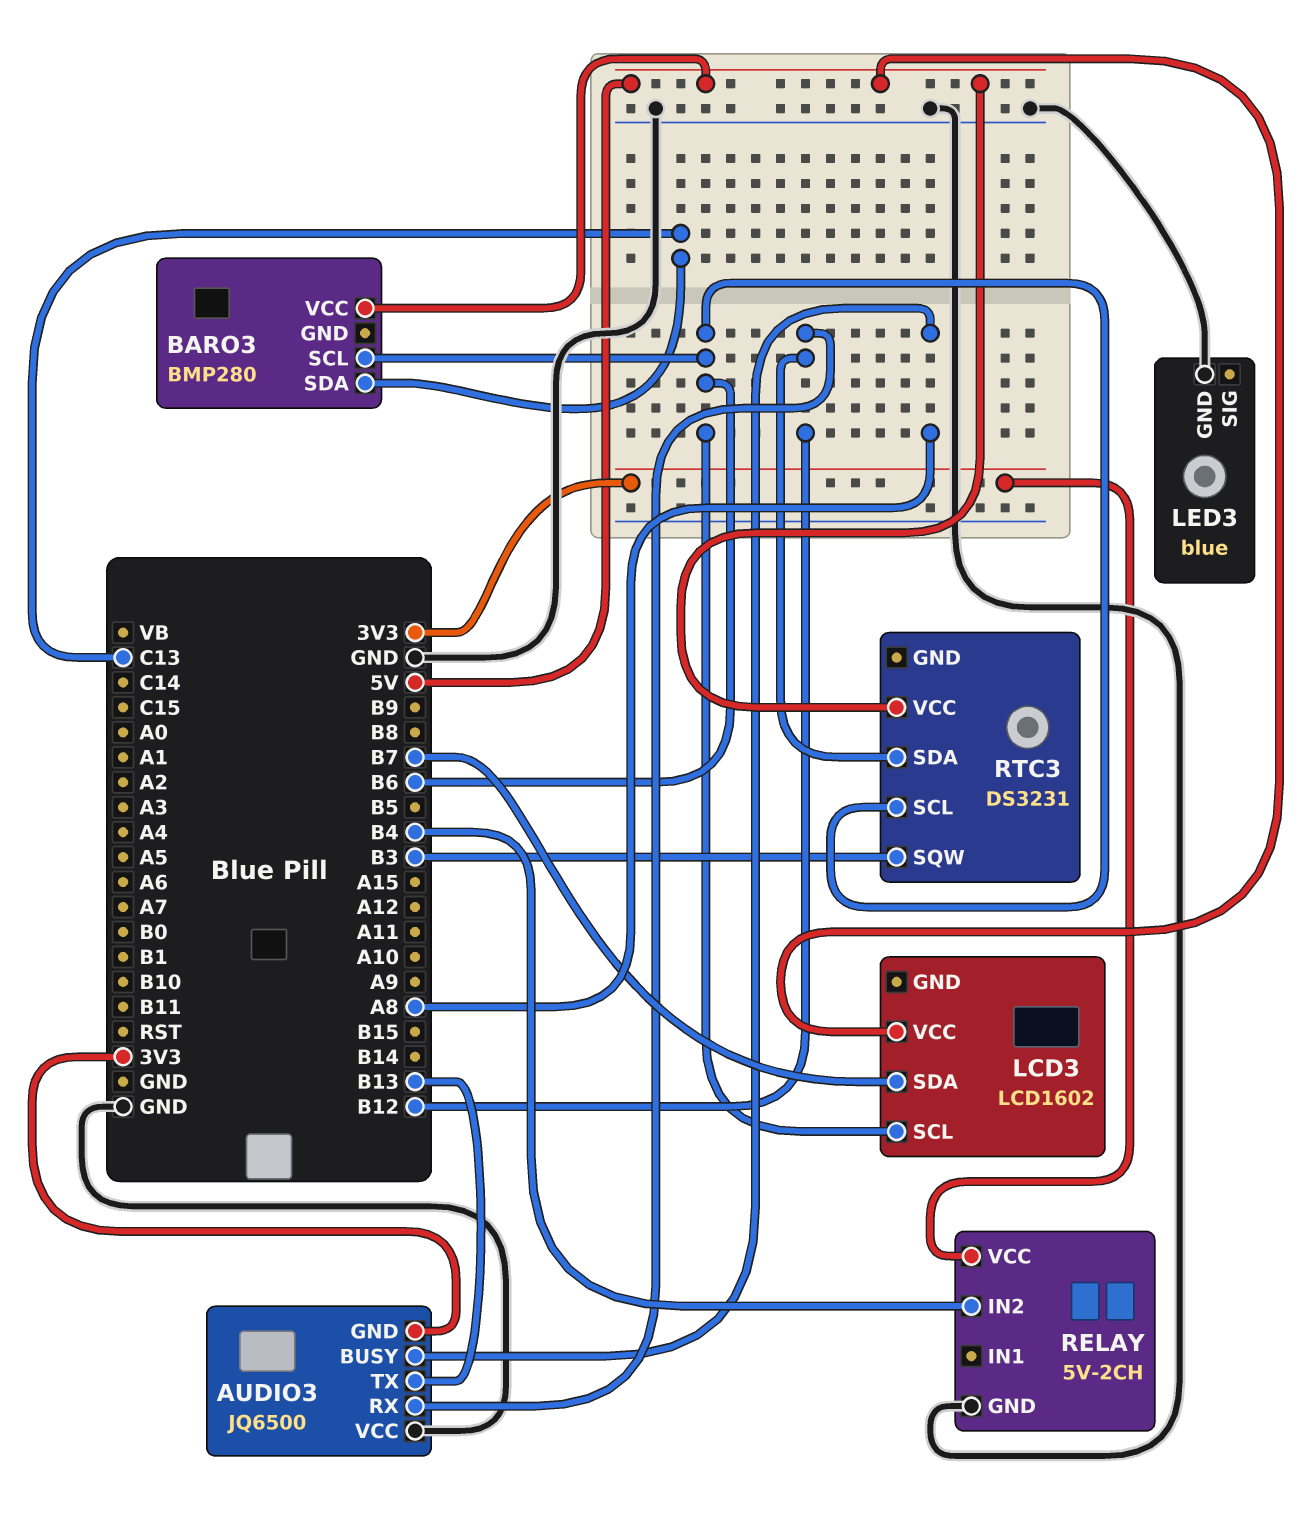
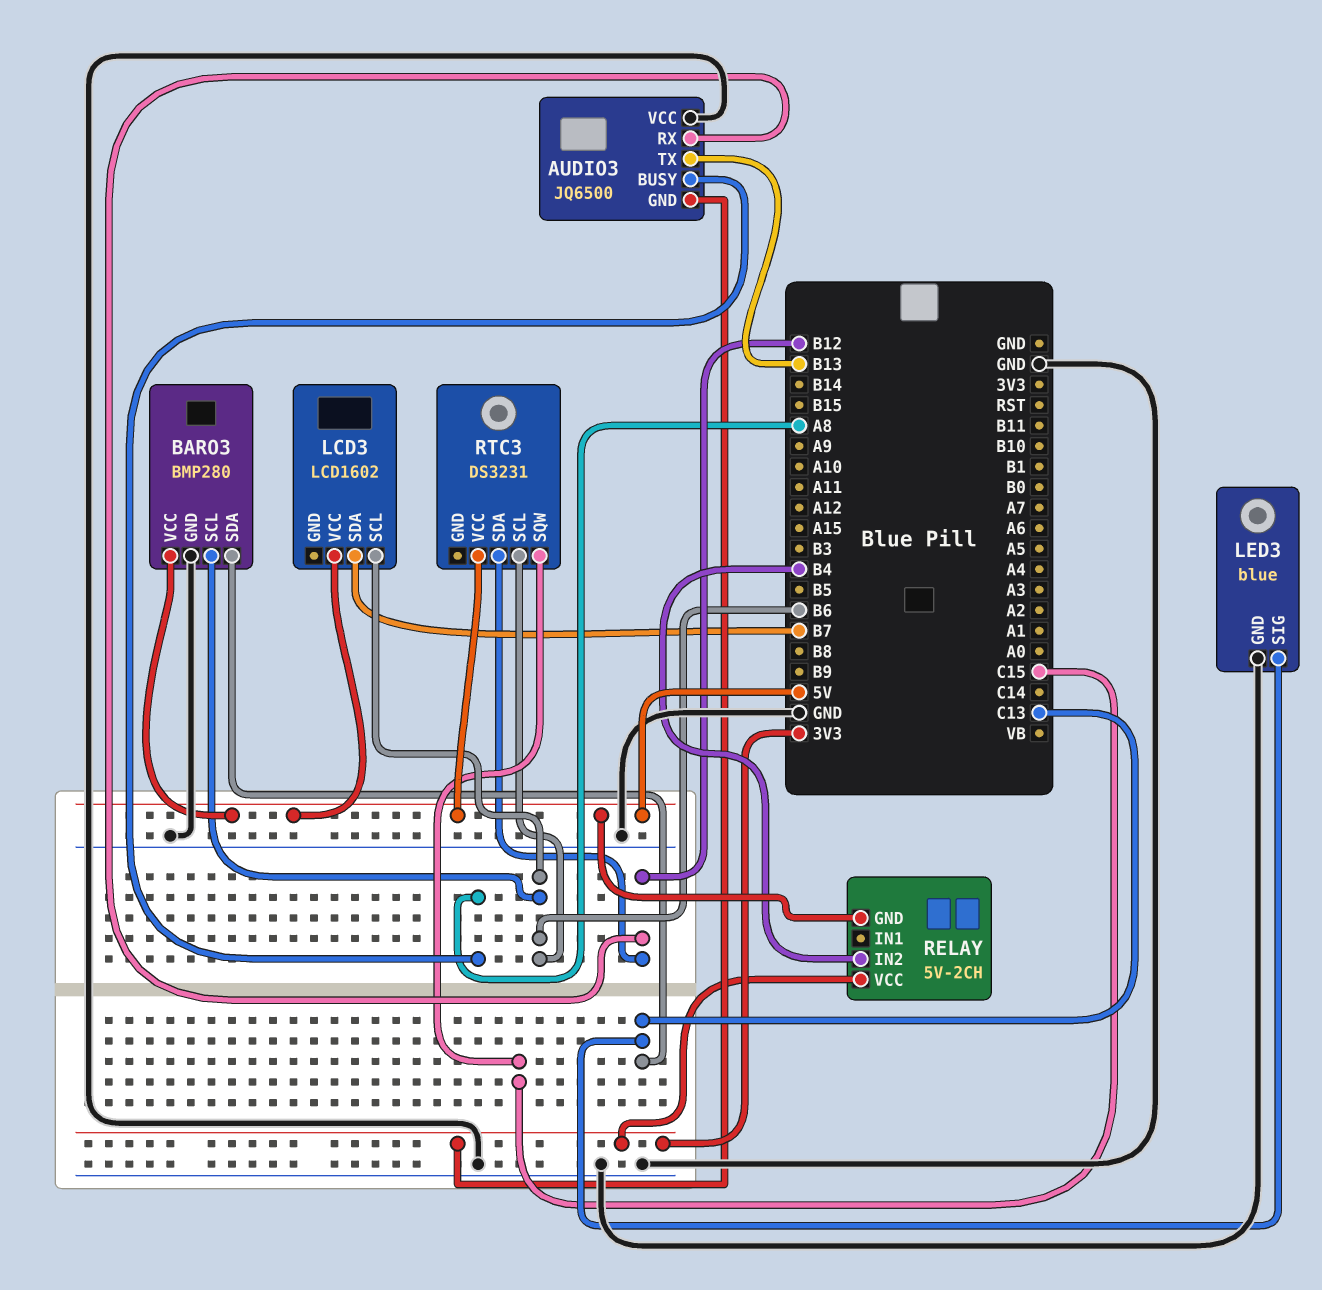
BARO3 pin GND: none -> GND
LED3 pin SIG: none -> C13
RELAY pin GND: GND -> 5V
RTC3 pin SQW: B3 -> C15

